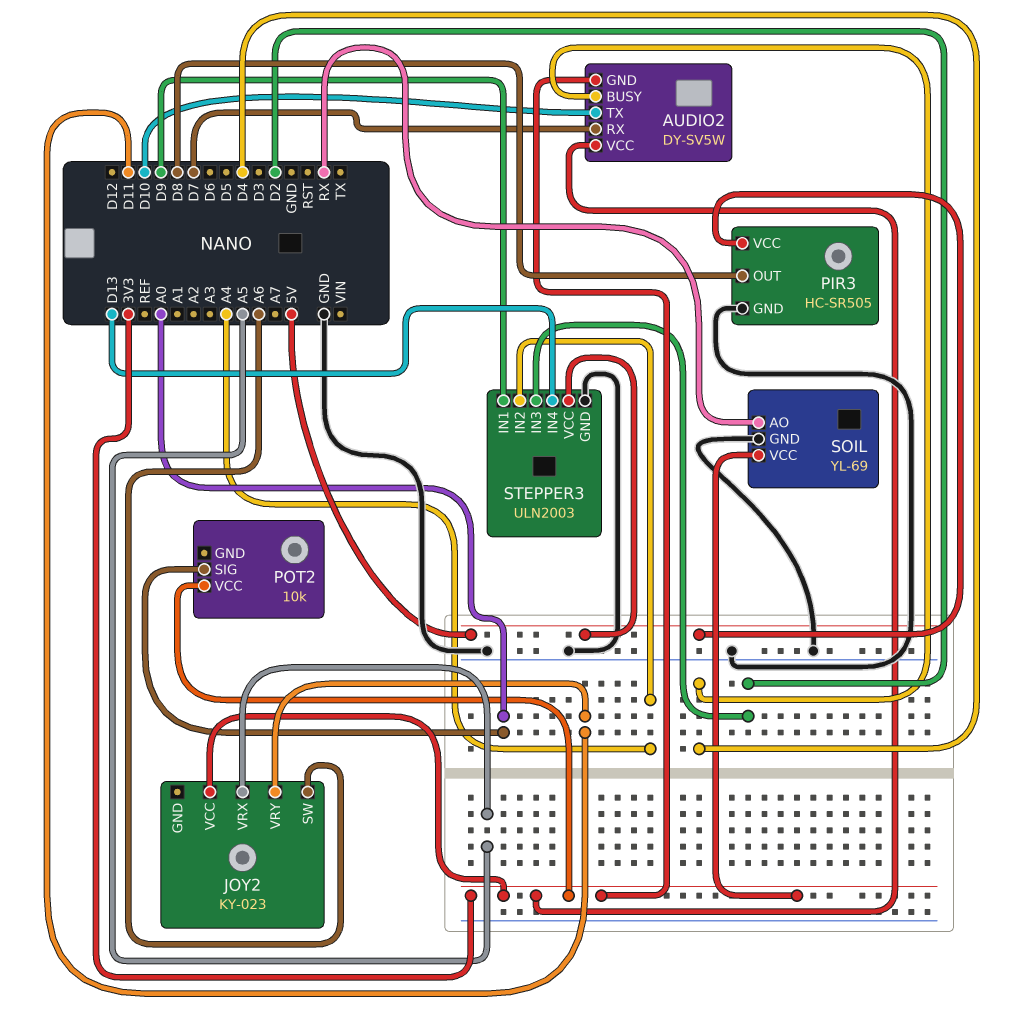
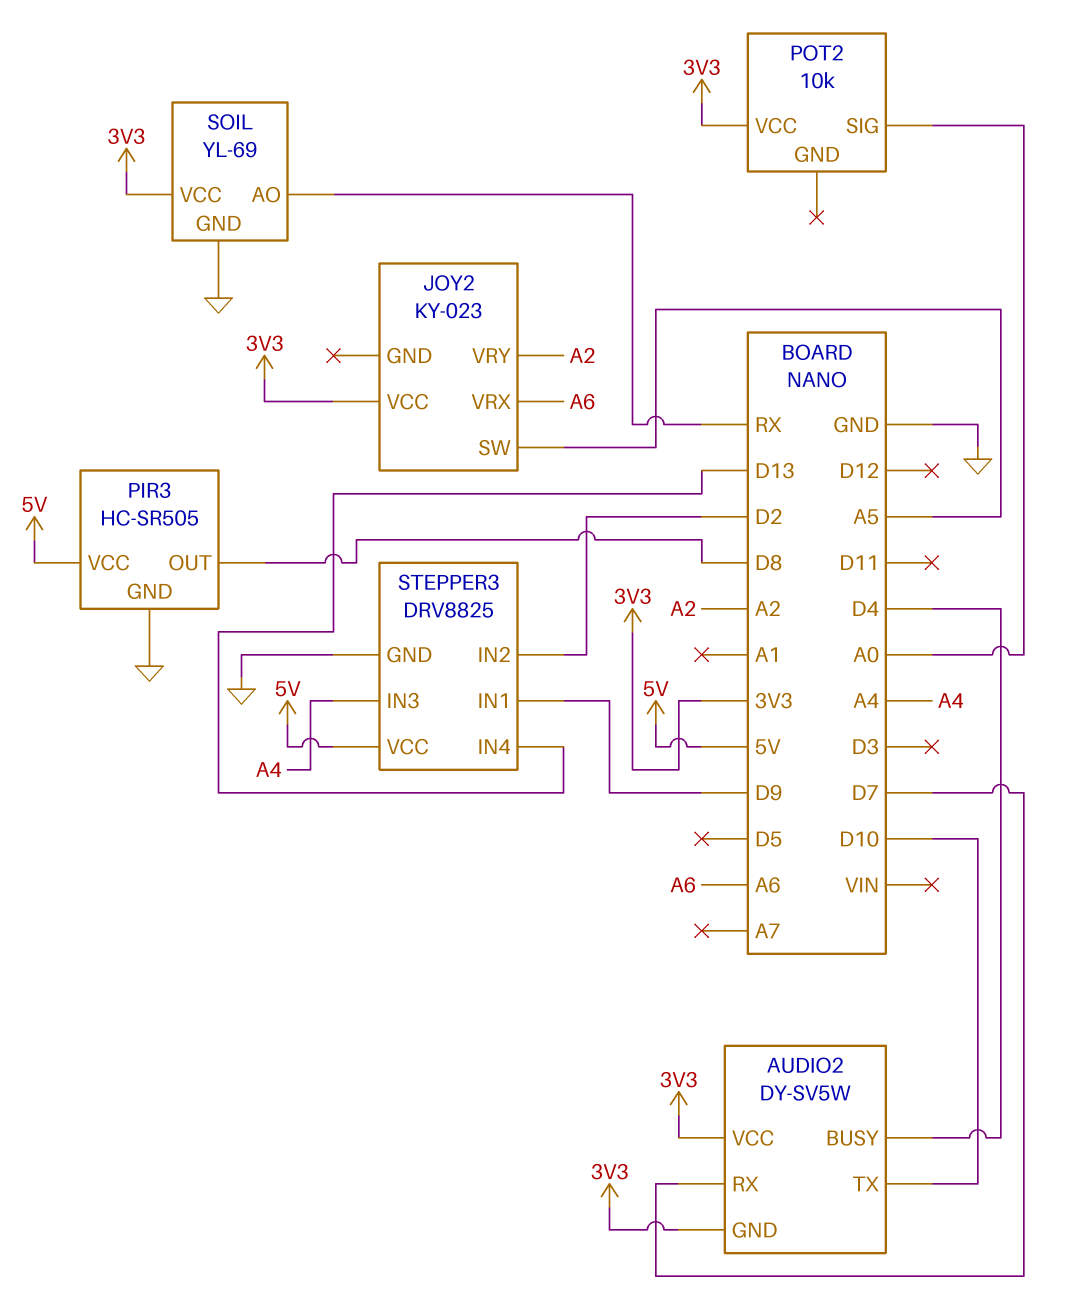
JOY2 pin SW: A6 -> A5
JOY2 pin VRX: A5 -> A6
JOY2 pin VRY: D11 -> A2
STEPPER3: ULN2003 -> DRV8825
STEPPER3 pin IN2: A4 -> D2
STEPPER3 pin IN3: D2 -> A4

